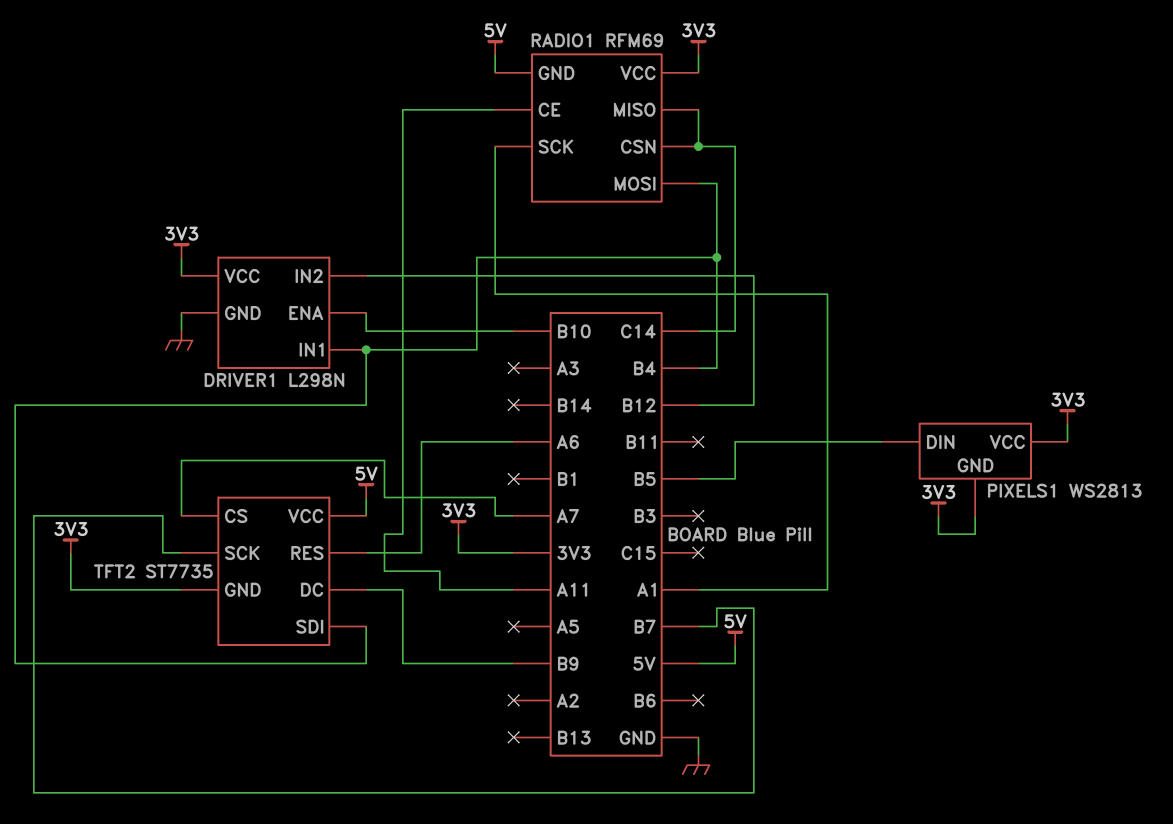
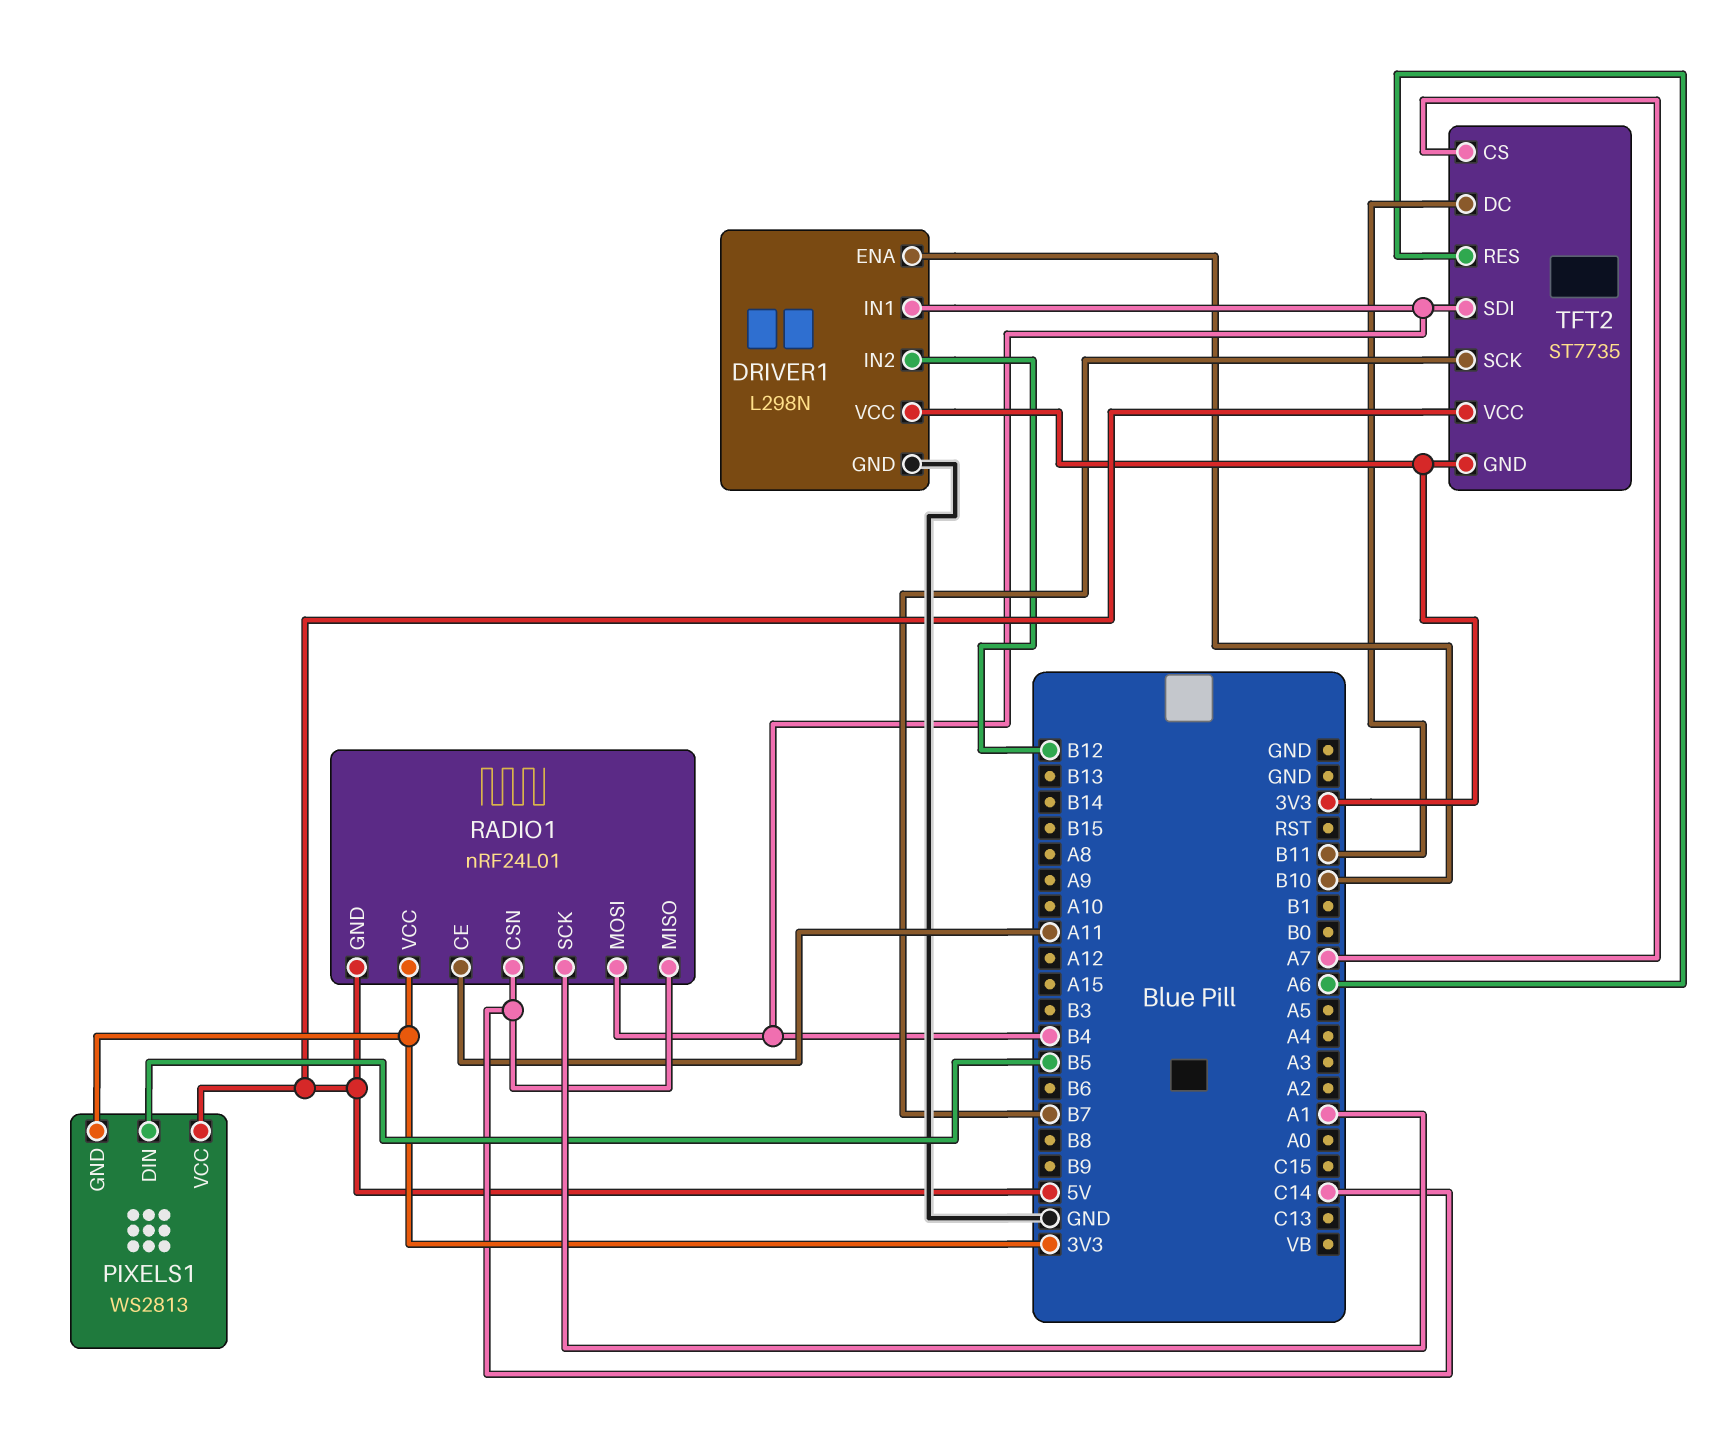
PIXELS1 pin VCC: 3V3 -> 5V
RADIO1: RFM69 -> nRF24L01
TFT2 pin DC: B9 -> B11

